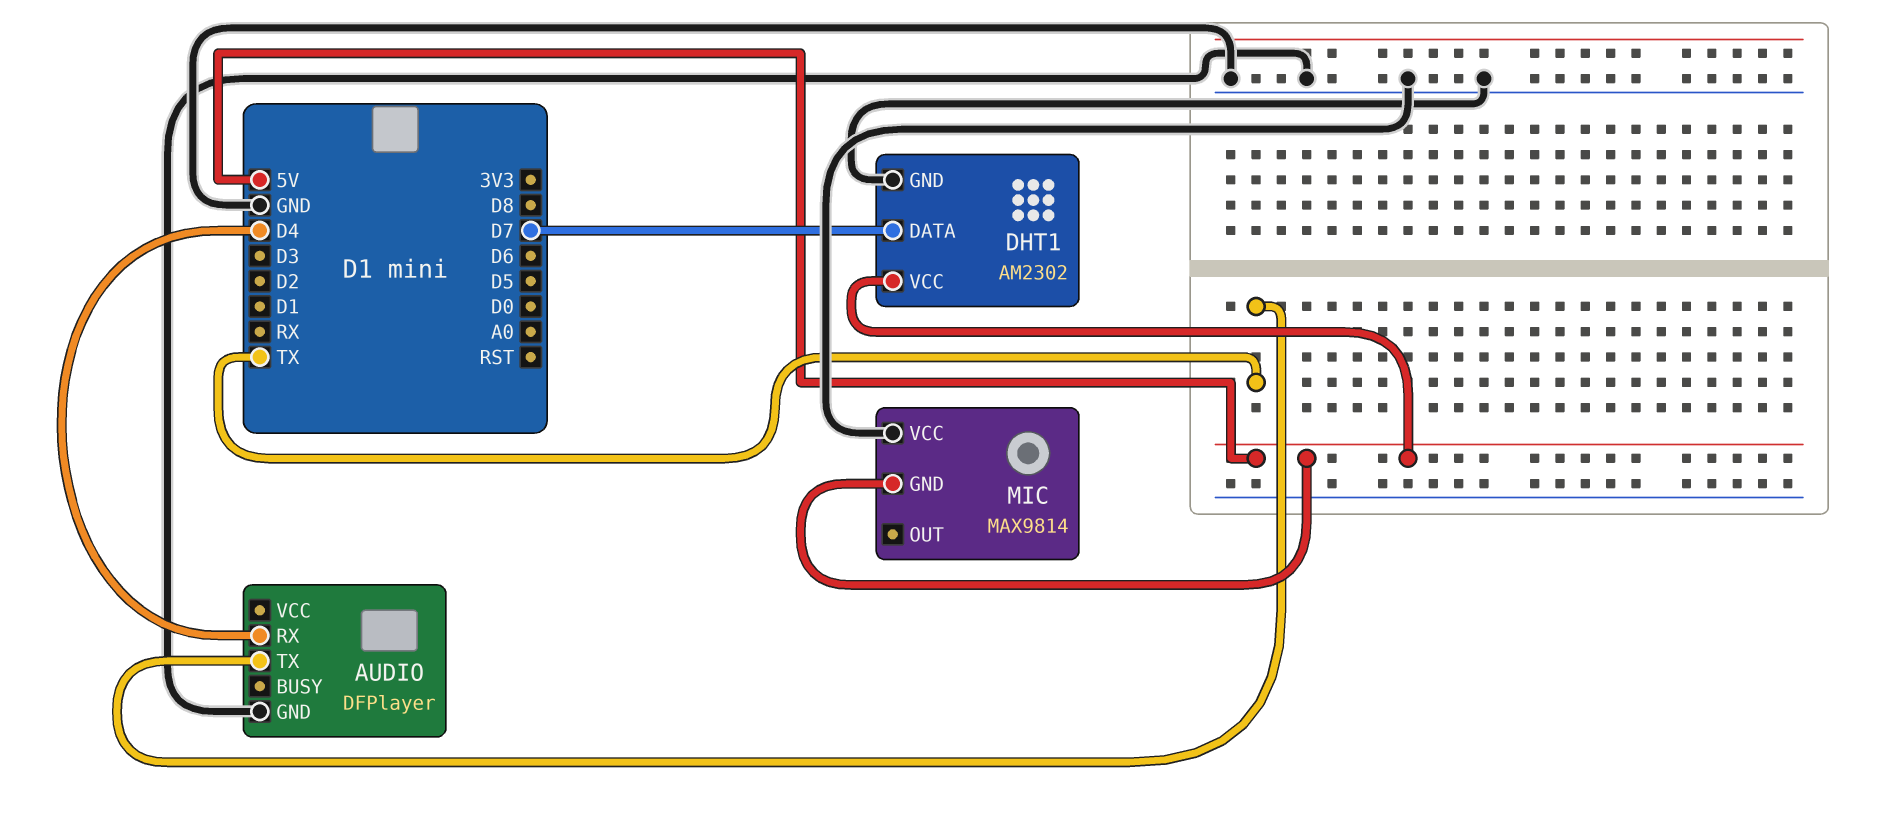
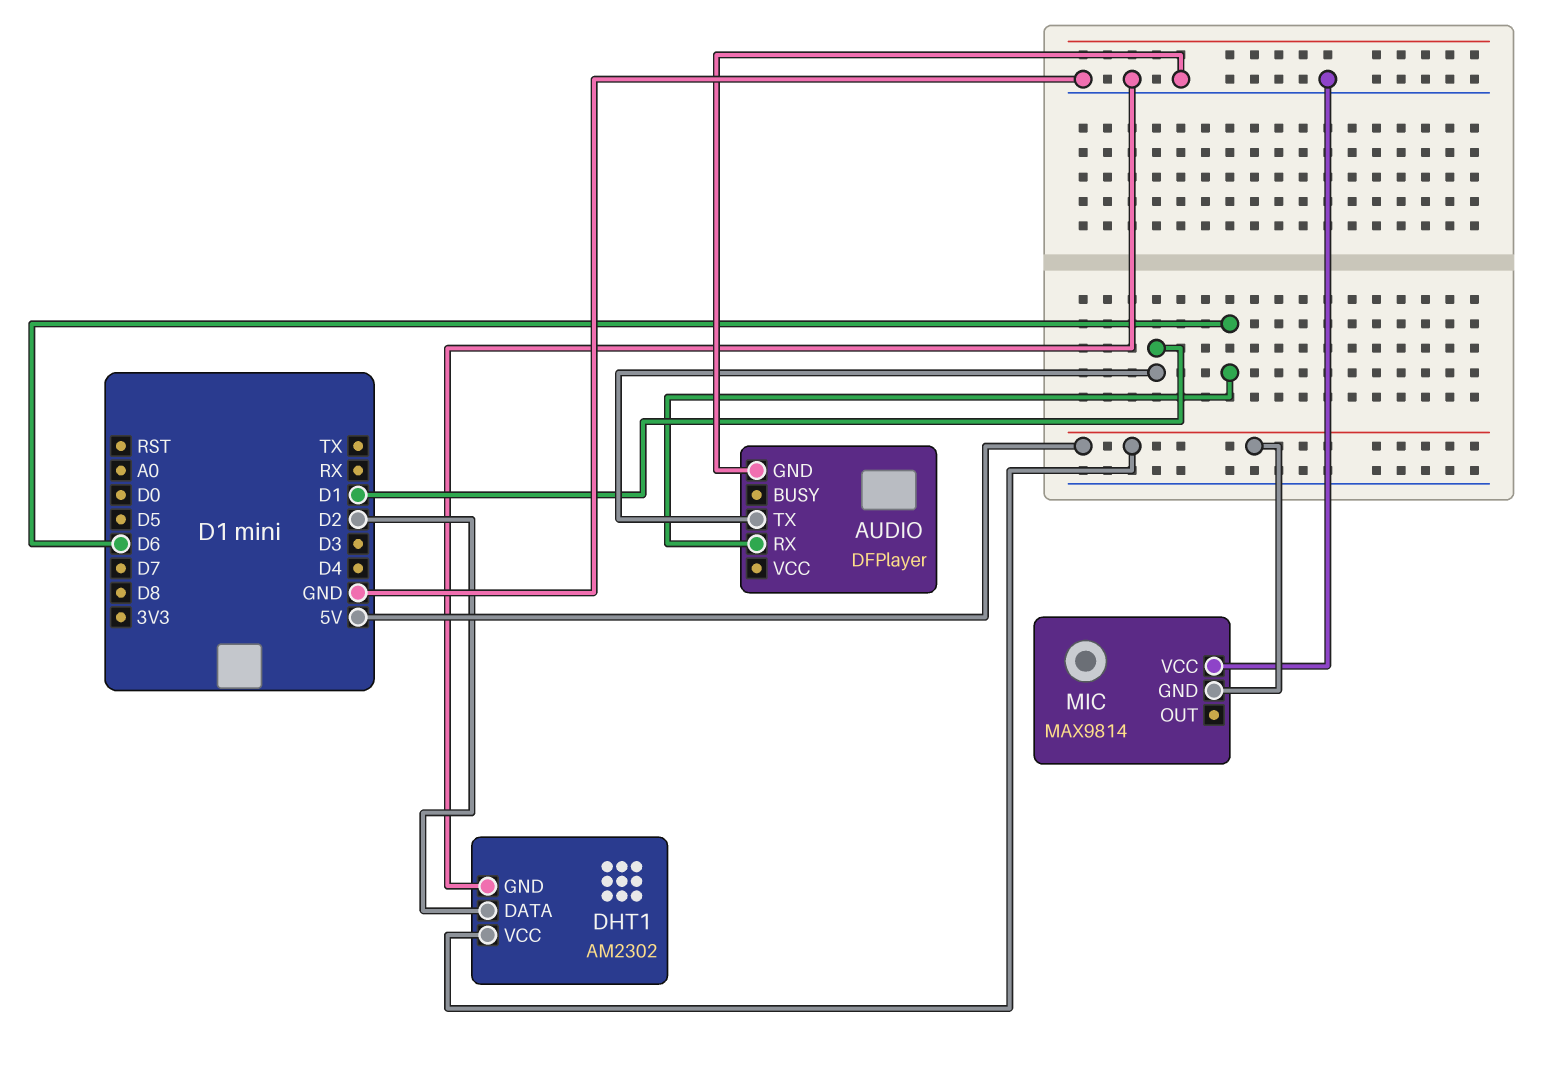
AUDIO pin RX: D4 -> D6
AUDIO pin TX: TX -> D1
DHT1 pin DATA: D7 -> D2

